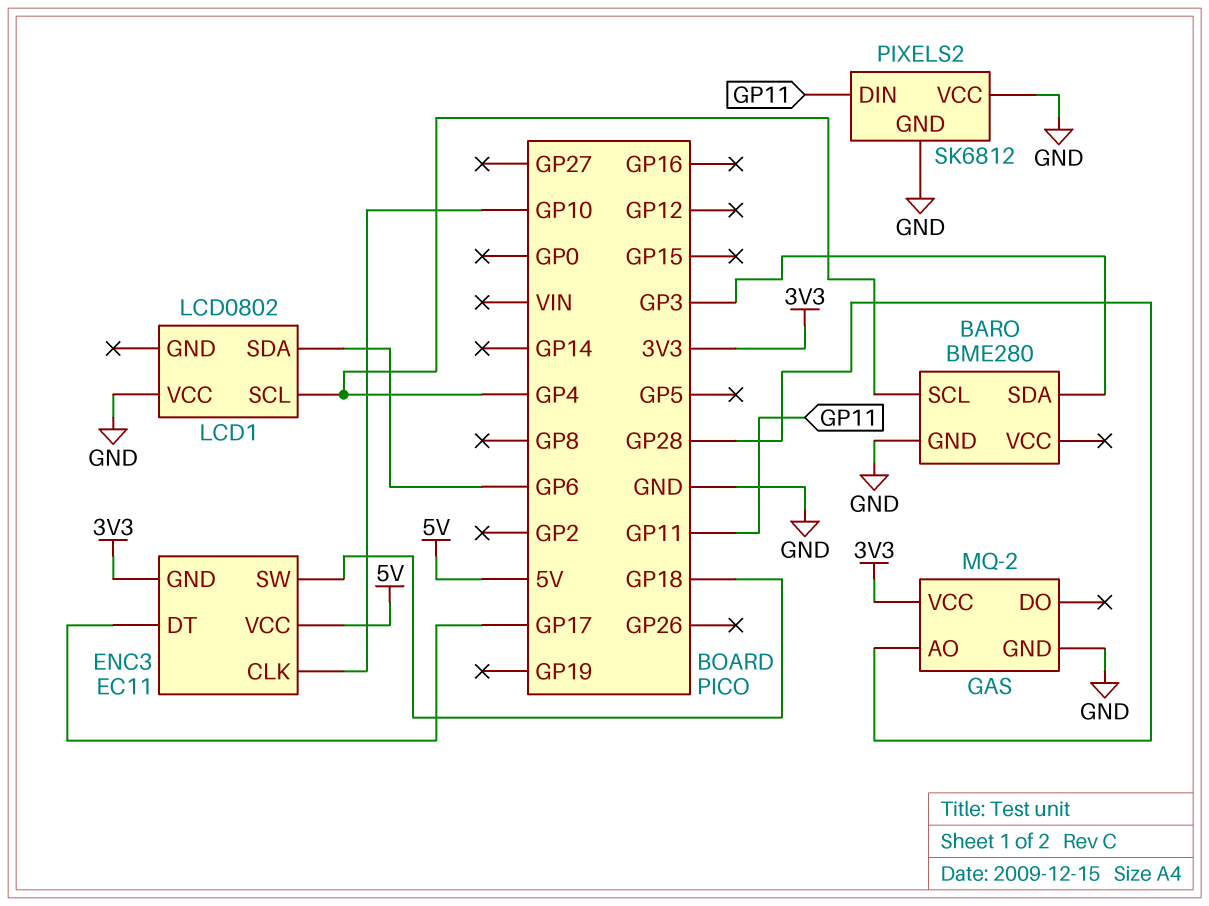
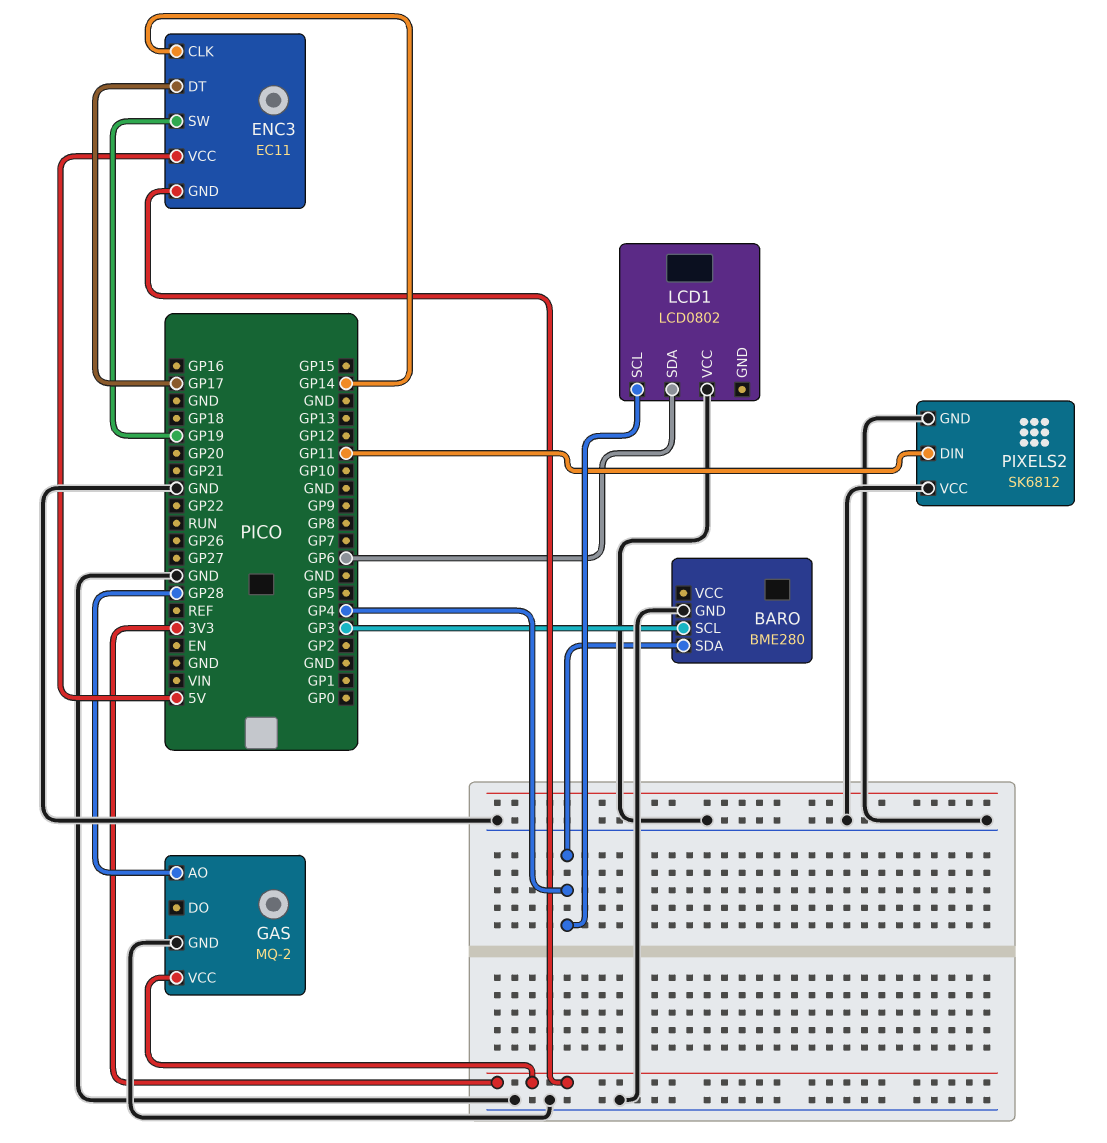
BARO pin SCL: GP4 -> GP3
BARO pin SDA: GP3 -> GP4
ENC3 pin CLK: GP10 -> GP14
ENC3 pin SW: GP18 -> GP19

